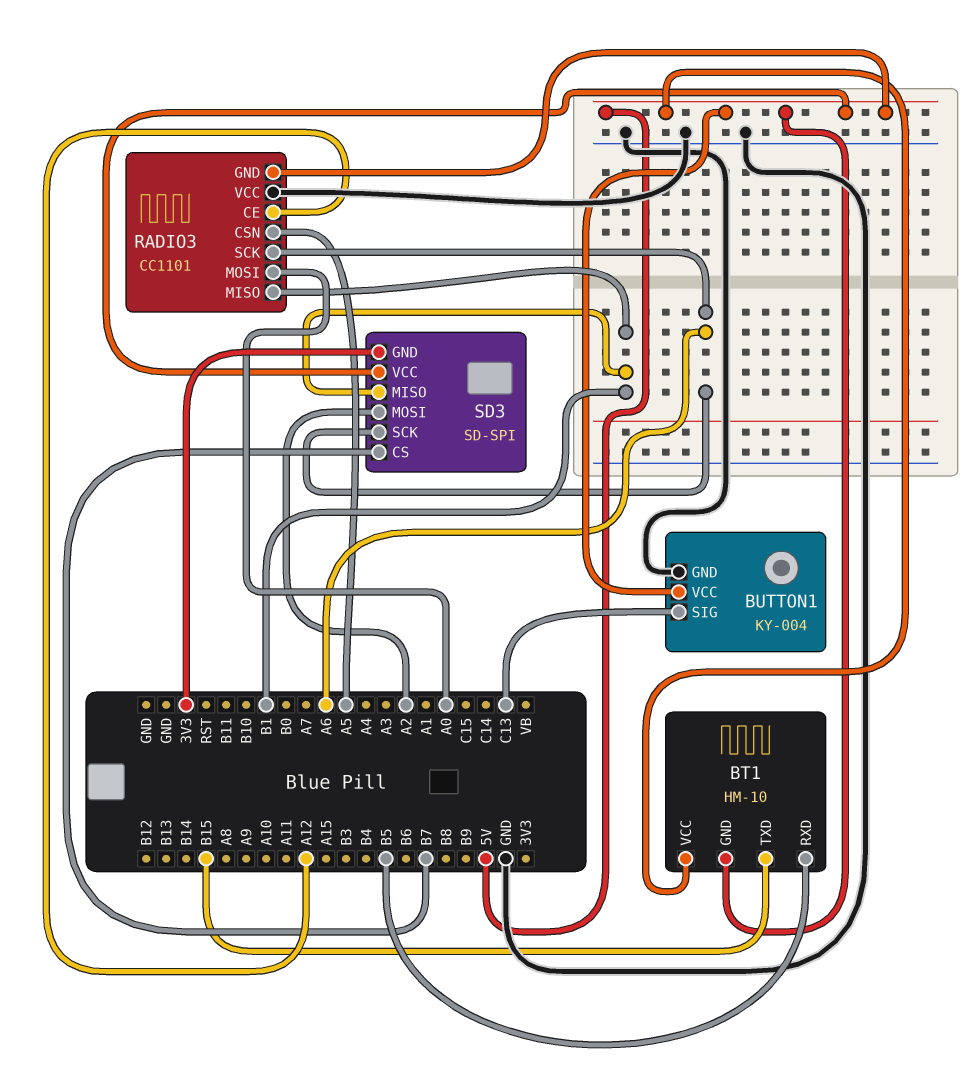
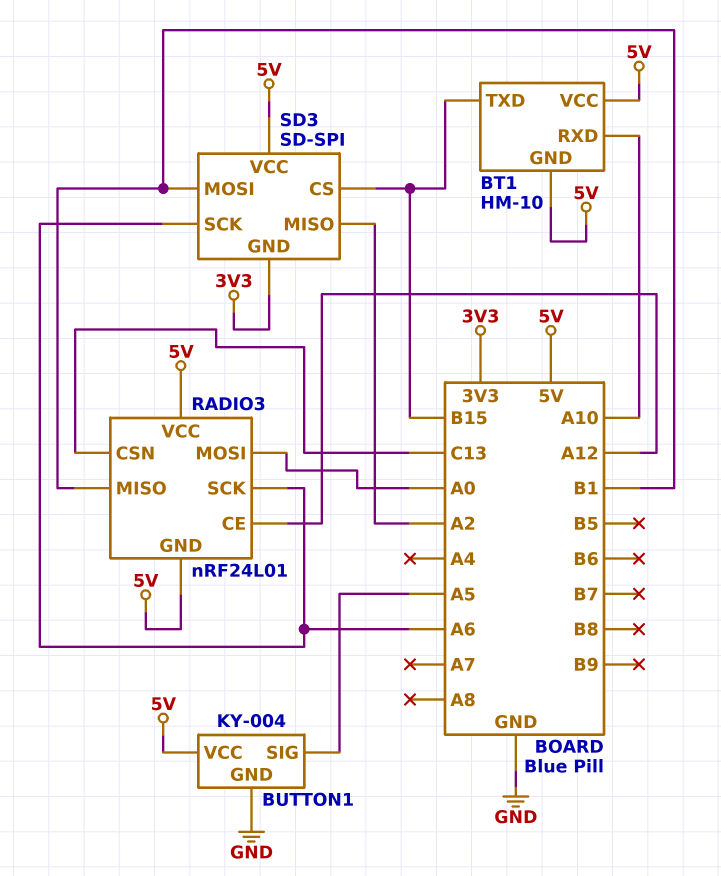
BT1 pin RXD: B5 -> A10
BUTTON1 pin SIG: C13 -> A5
RADIO3: CC1101 -> nRF24L01
RADIO3 pin CSN: A5 -> C13
RADIO3 pin VCC: GND -> 5V
SD3 pin CS: B7 -> B15
SD3 pin MISO: B1 -> A2
SD3 pin MOSI: A2 -> B1

